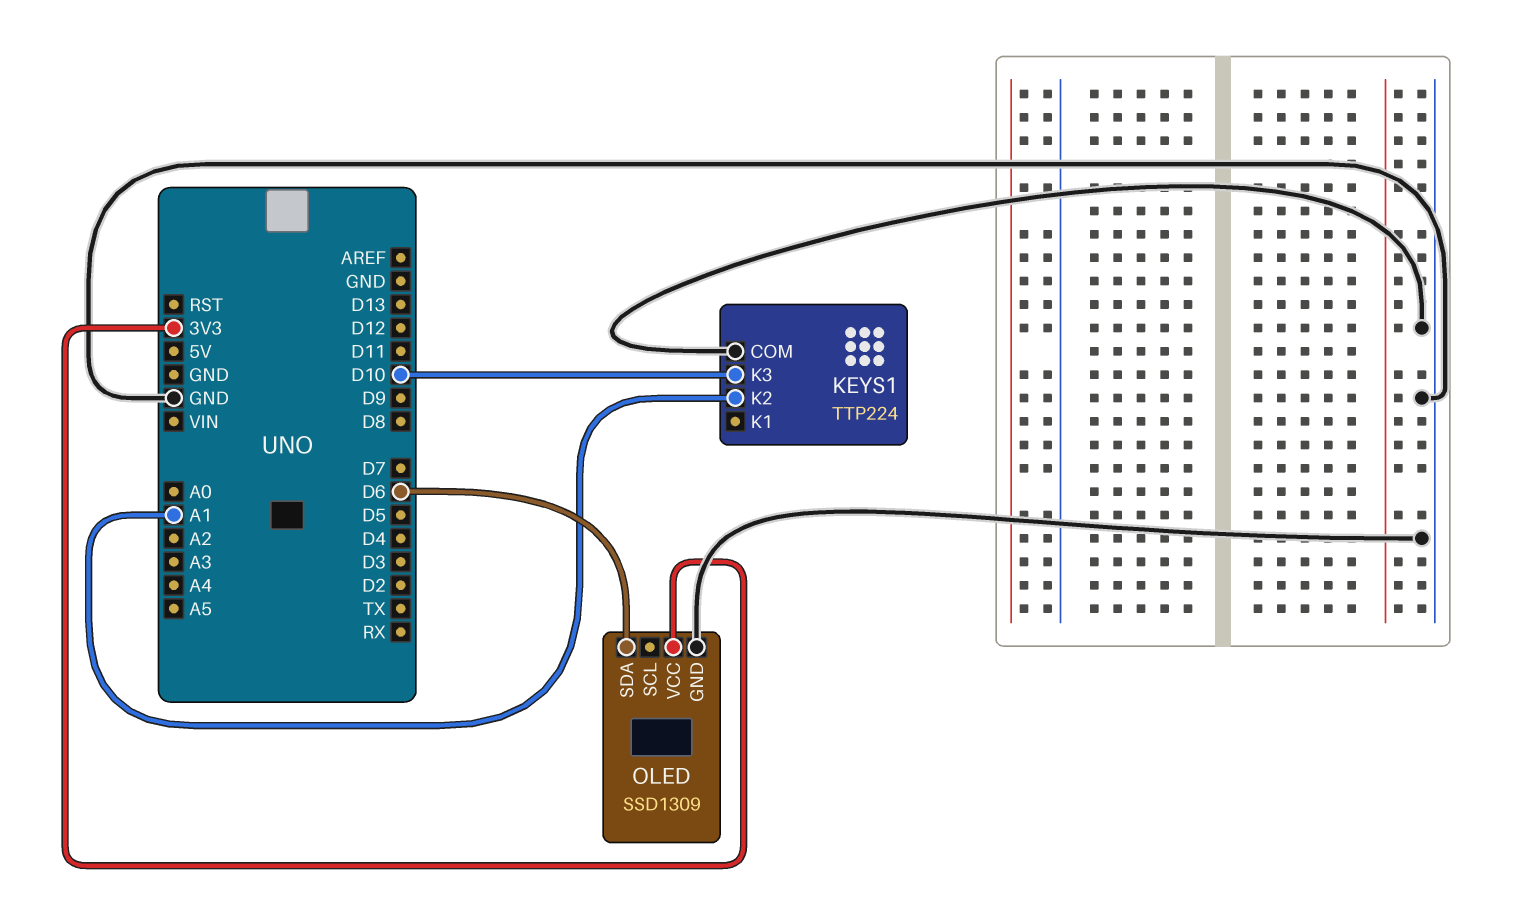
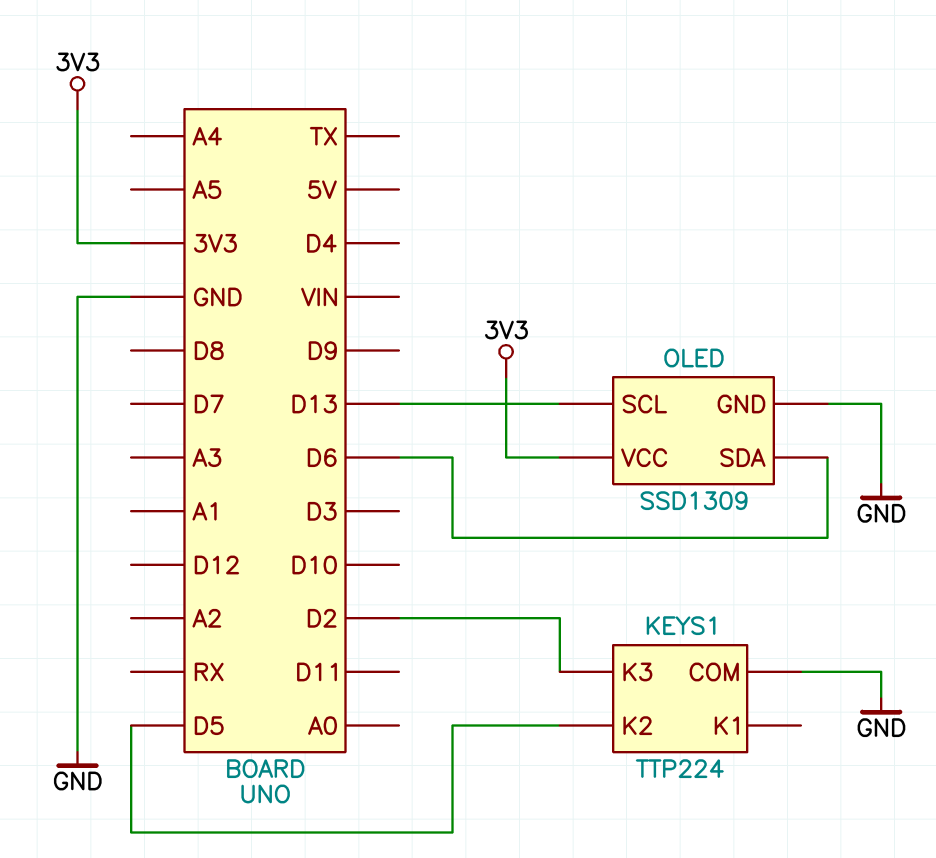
KEYS1 pin K2: A1 -> D5
KEYS1 pin K3: D10 -> D2
OLED pin SCL: none -> D13

